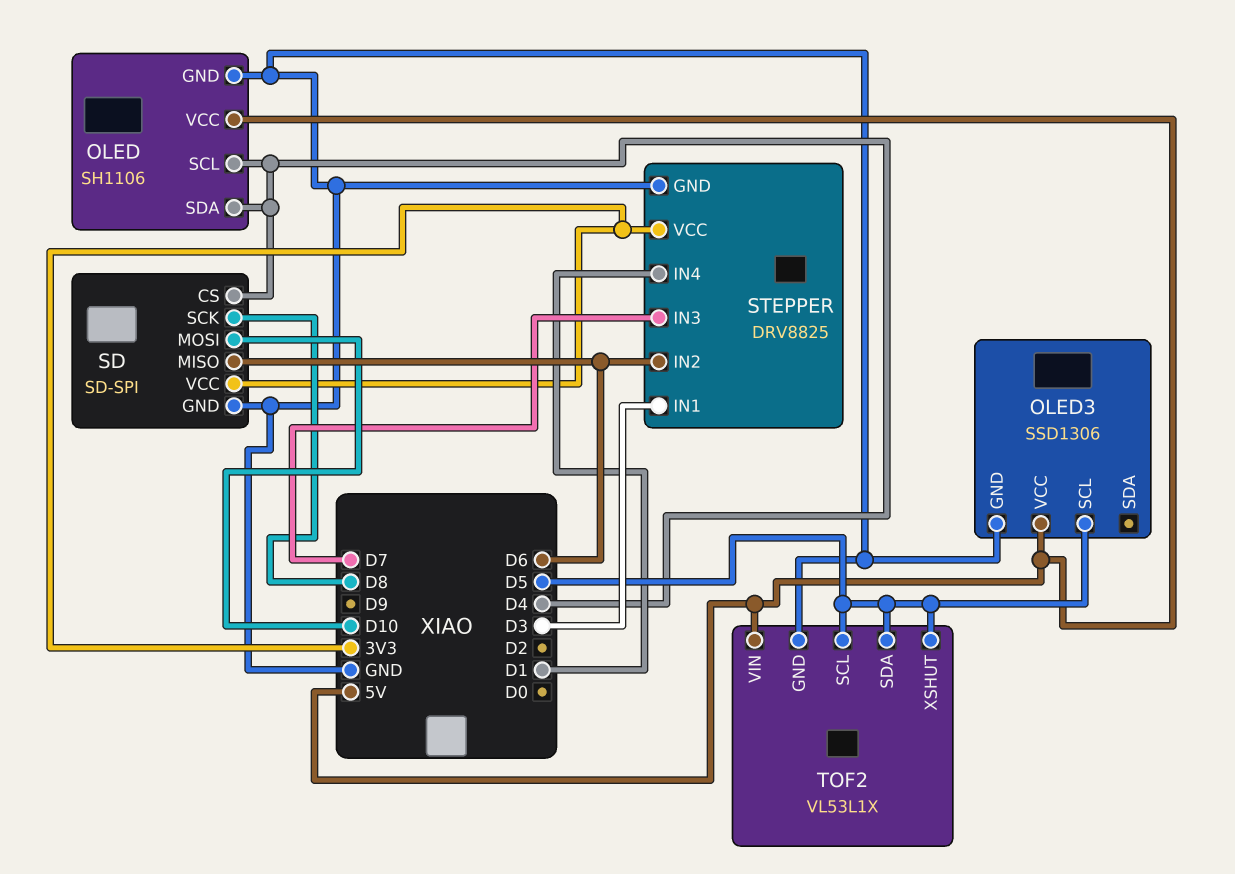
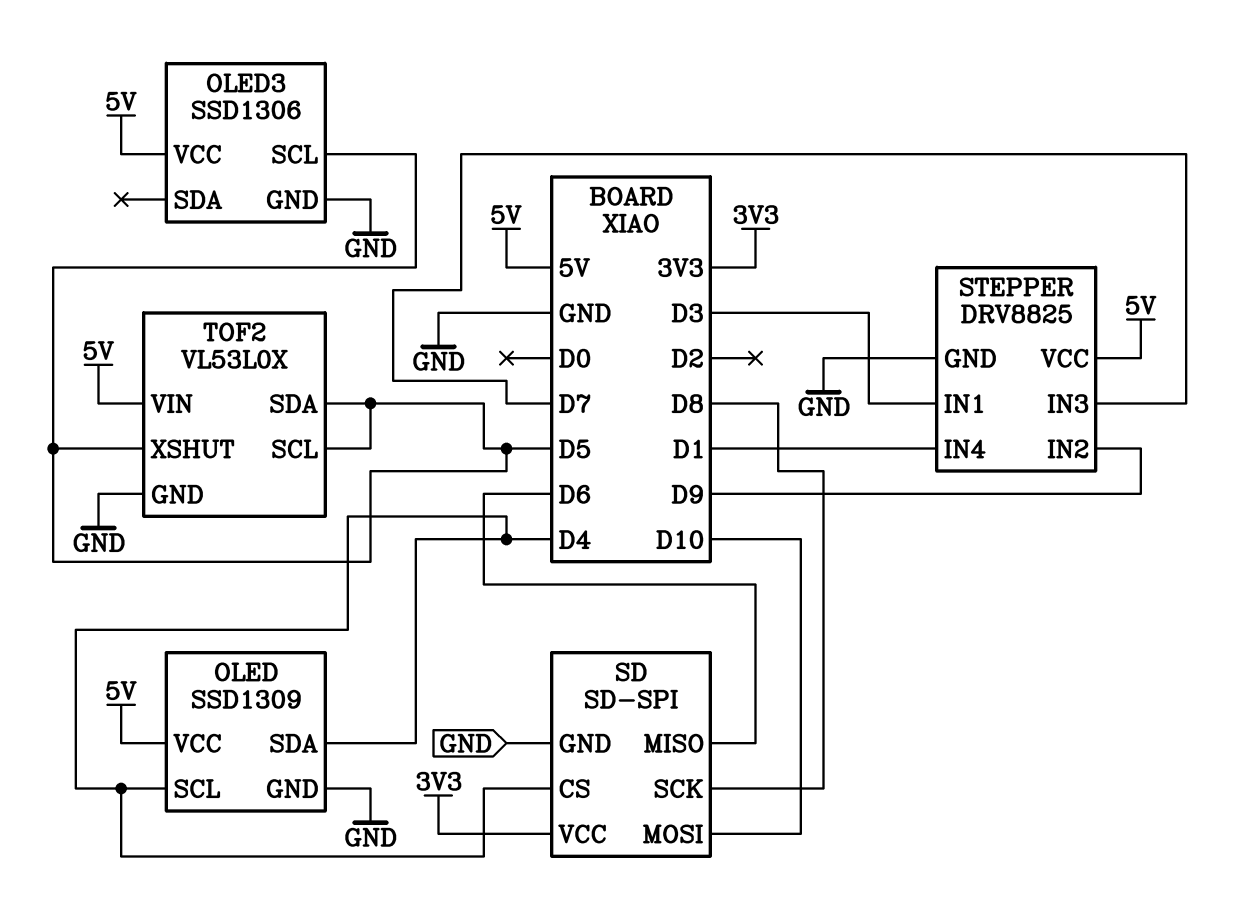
OLED: SH1106 -> SSD1309
STEPPER pin IN2: D6 -> D9
STEPPER pin VCC: 3V3 -> 5V
TOF2: VL53L1X -> VL53L0X

